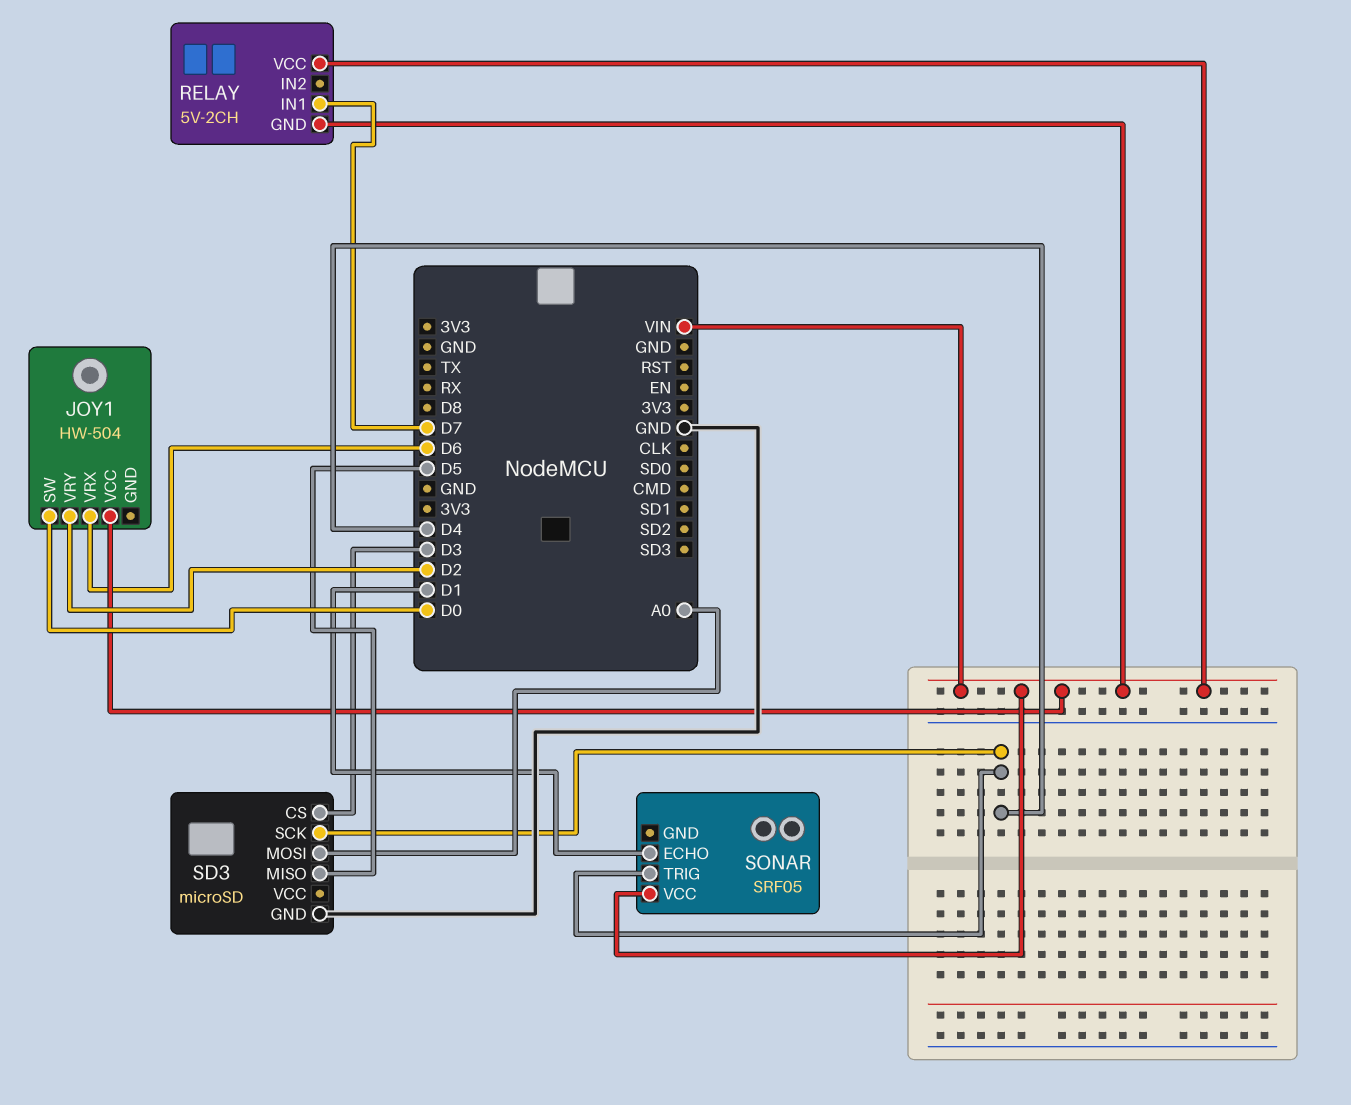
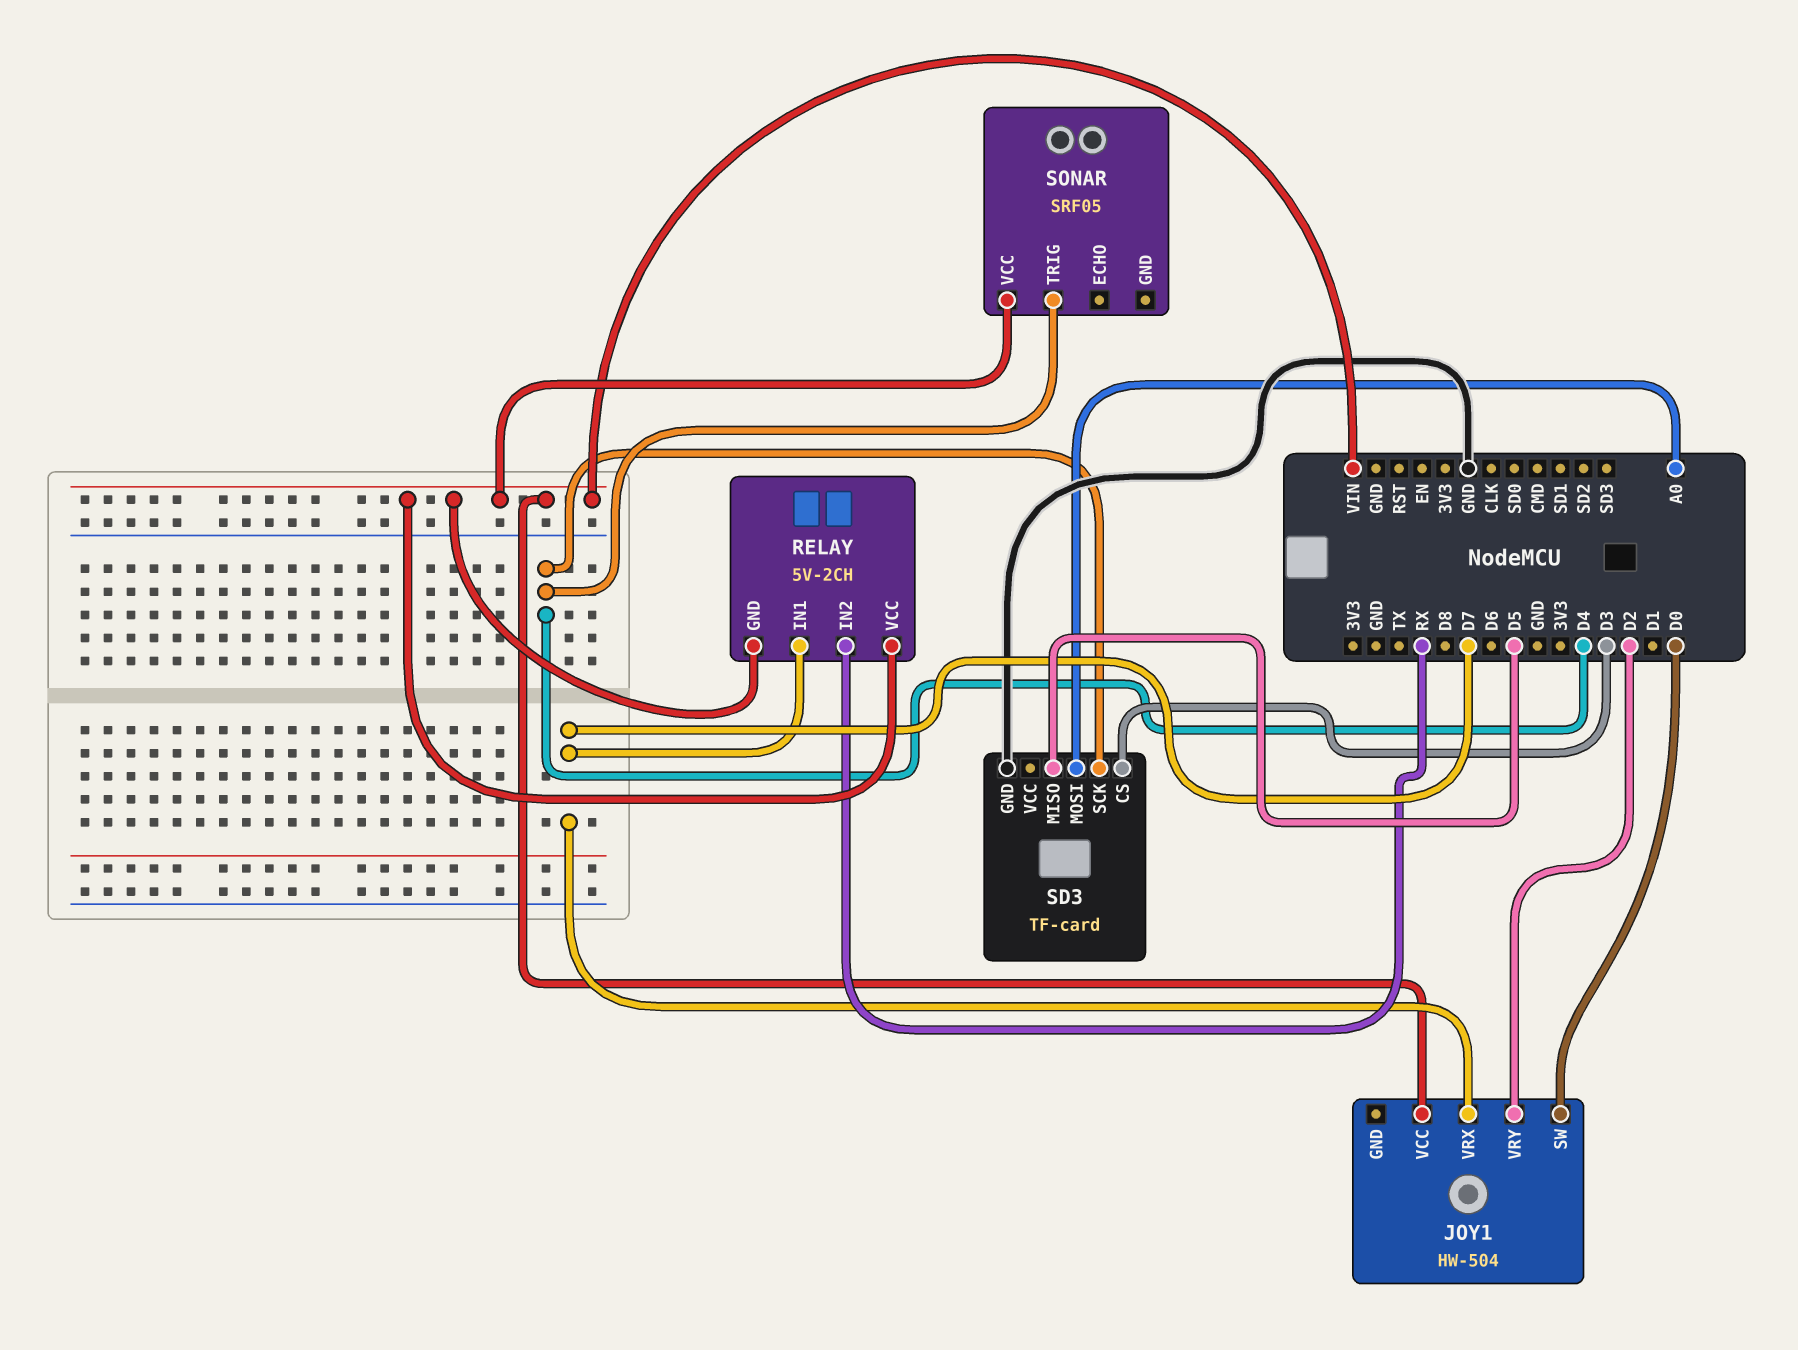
JOY1 pin VRX: D6 -> D7
RELAY pin IN2: none -> RX
SD3: microSD -> TF-card
SONAR pin ECHO: D1 -> none

